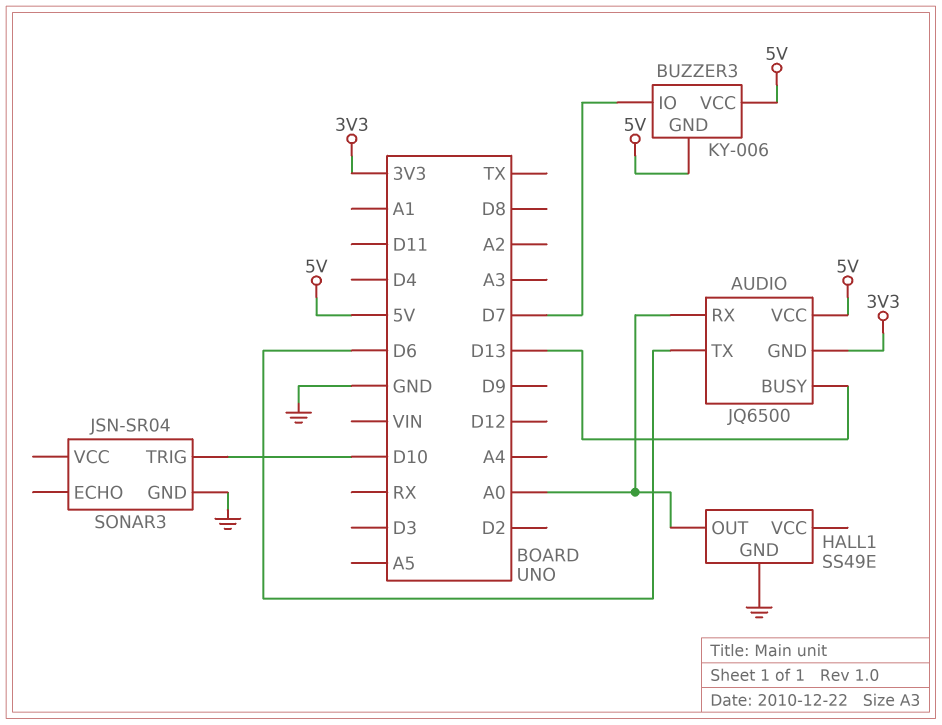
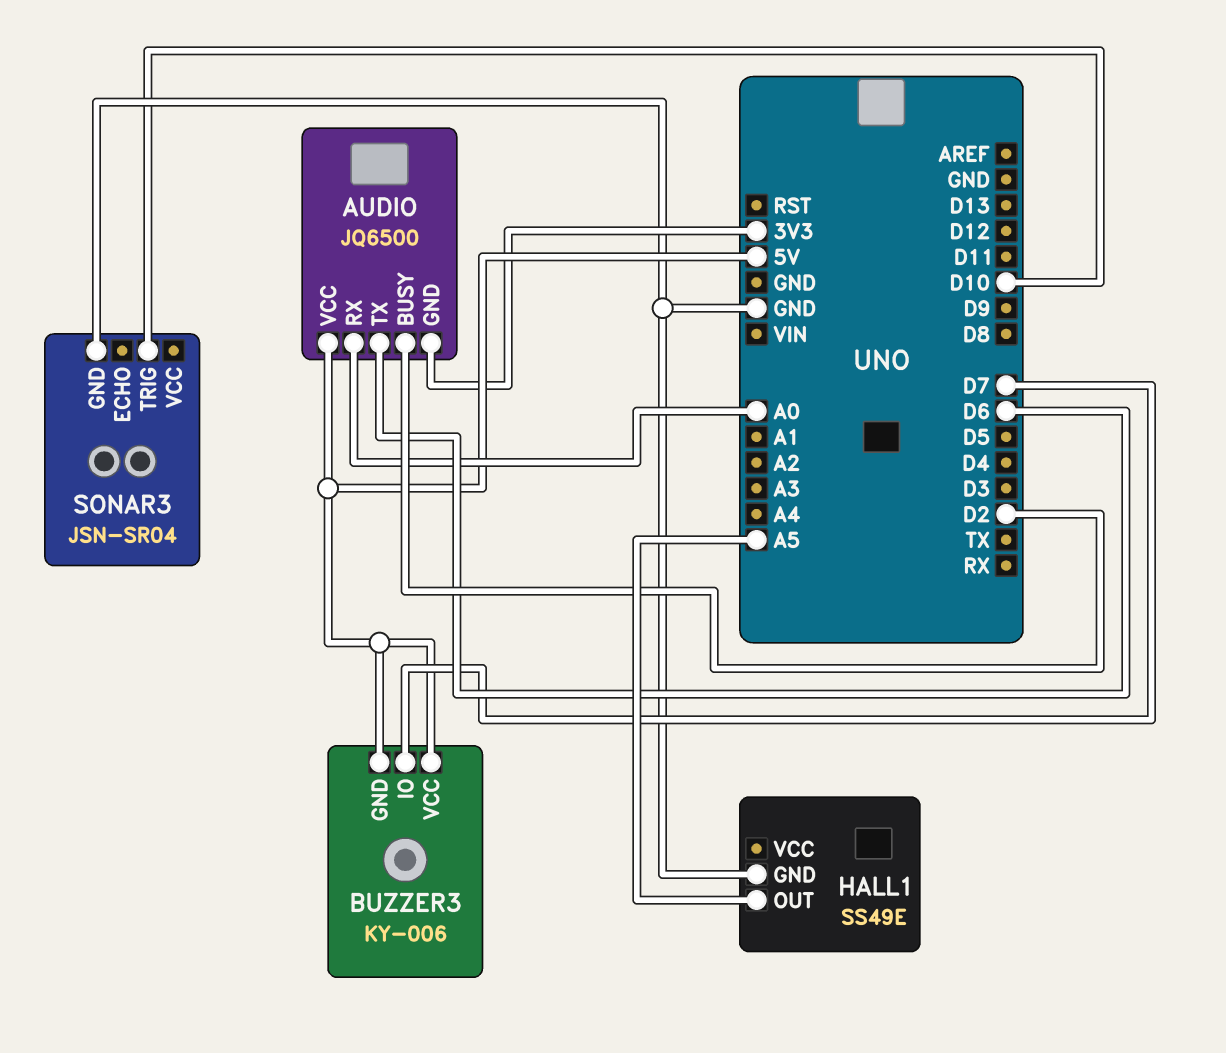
AUDIO pin BUSY: D13 -> D2
HALL1 pin OUT: A0 -> A5

